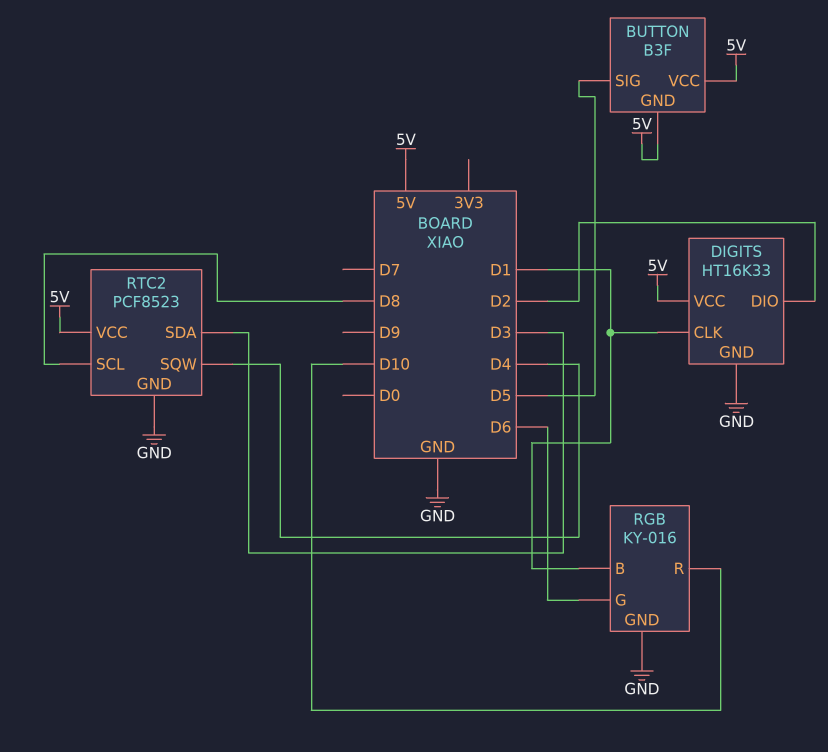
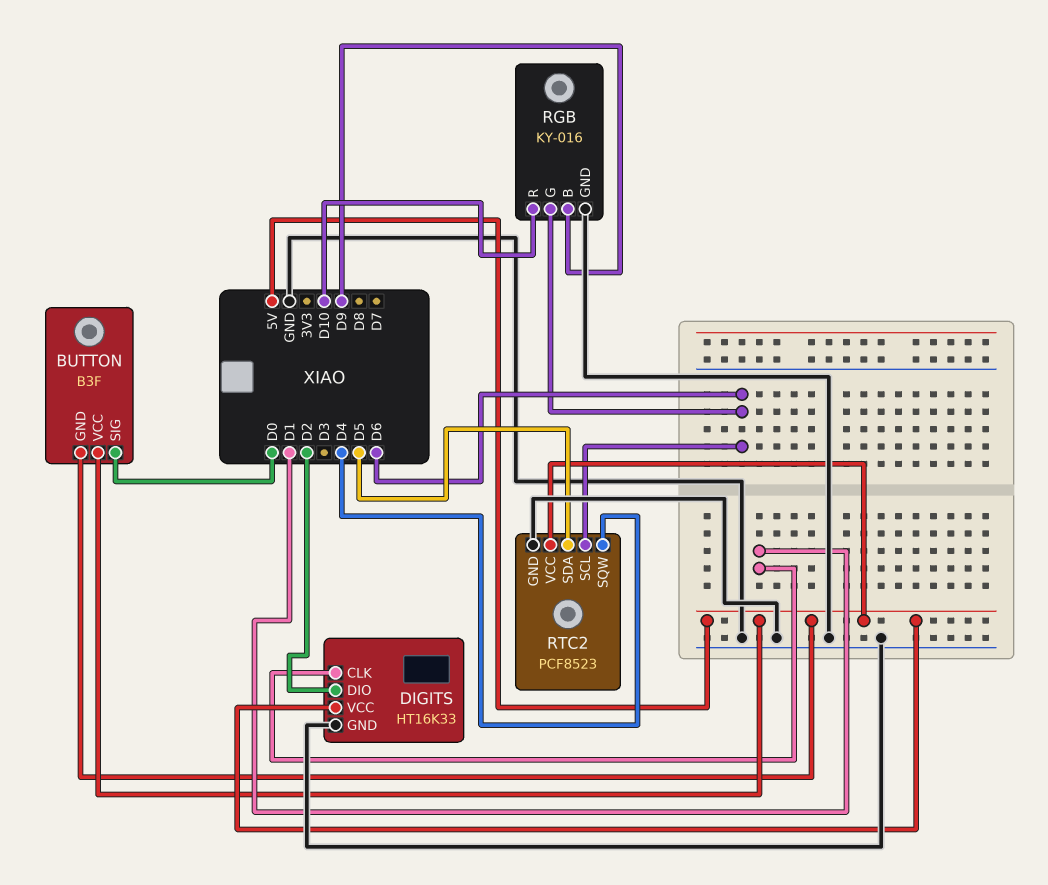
BUTTON pin SIG: D5 -> D0
RGB pin B: D1 -> D9
RTC2 pin SCL: D8 -> D6
RTC2 pin SDA: D3 -> D5

